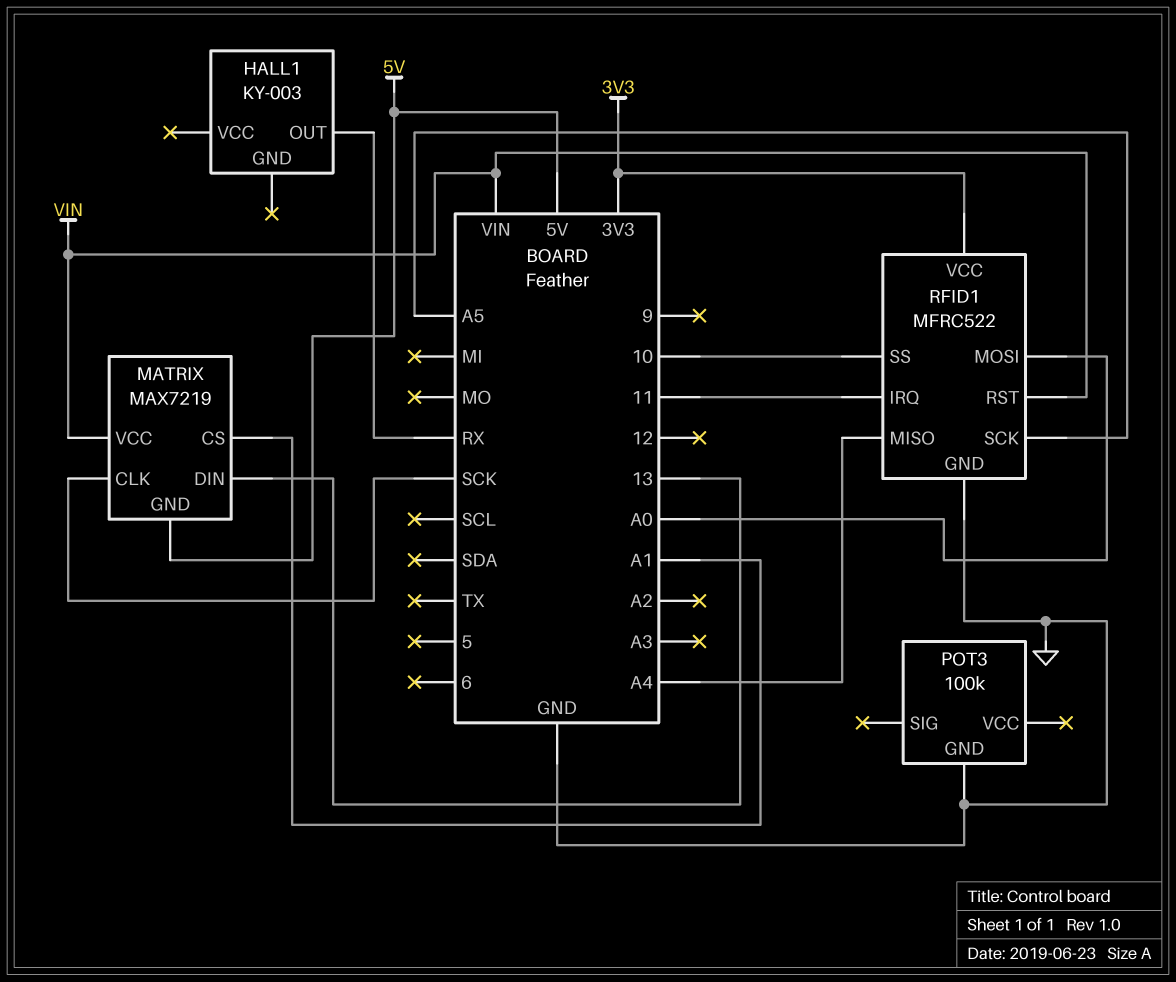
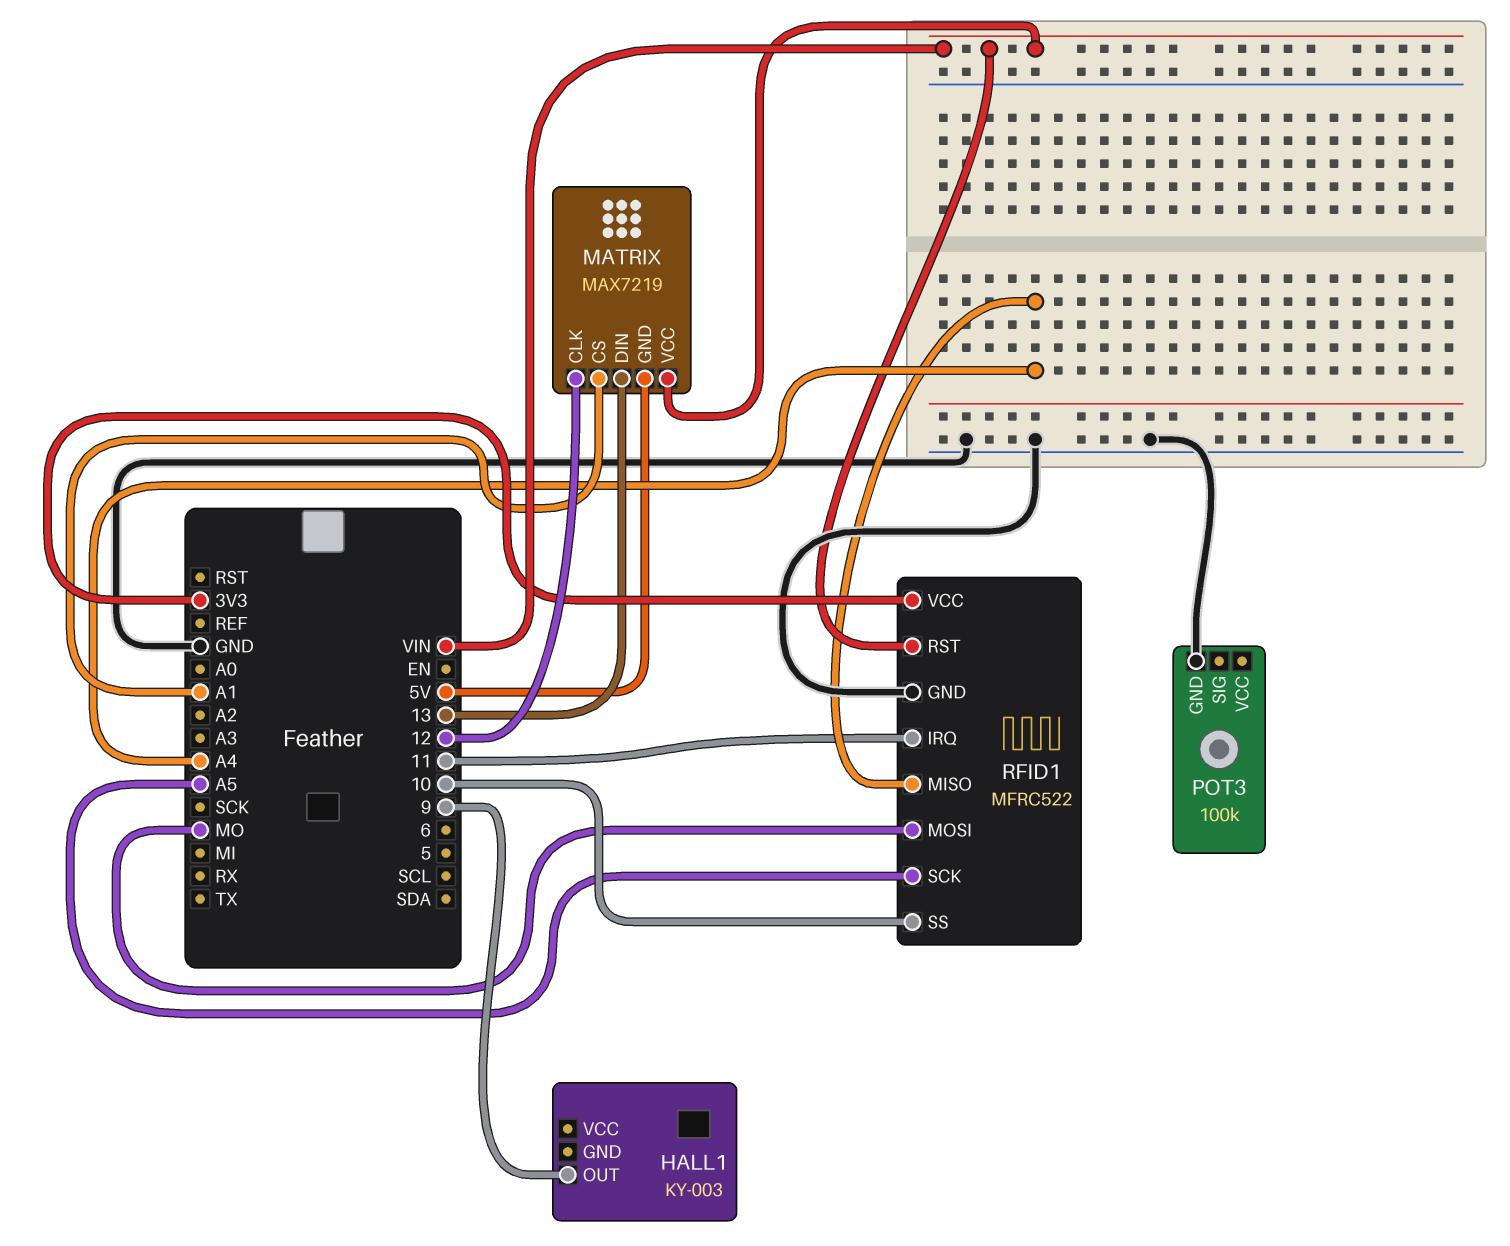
HALL1 pin OUT: RX -> 9
MATRIX pin CLK: SCK -> 12
RFID1 pin MOSI: A0 -> MO

